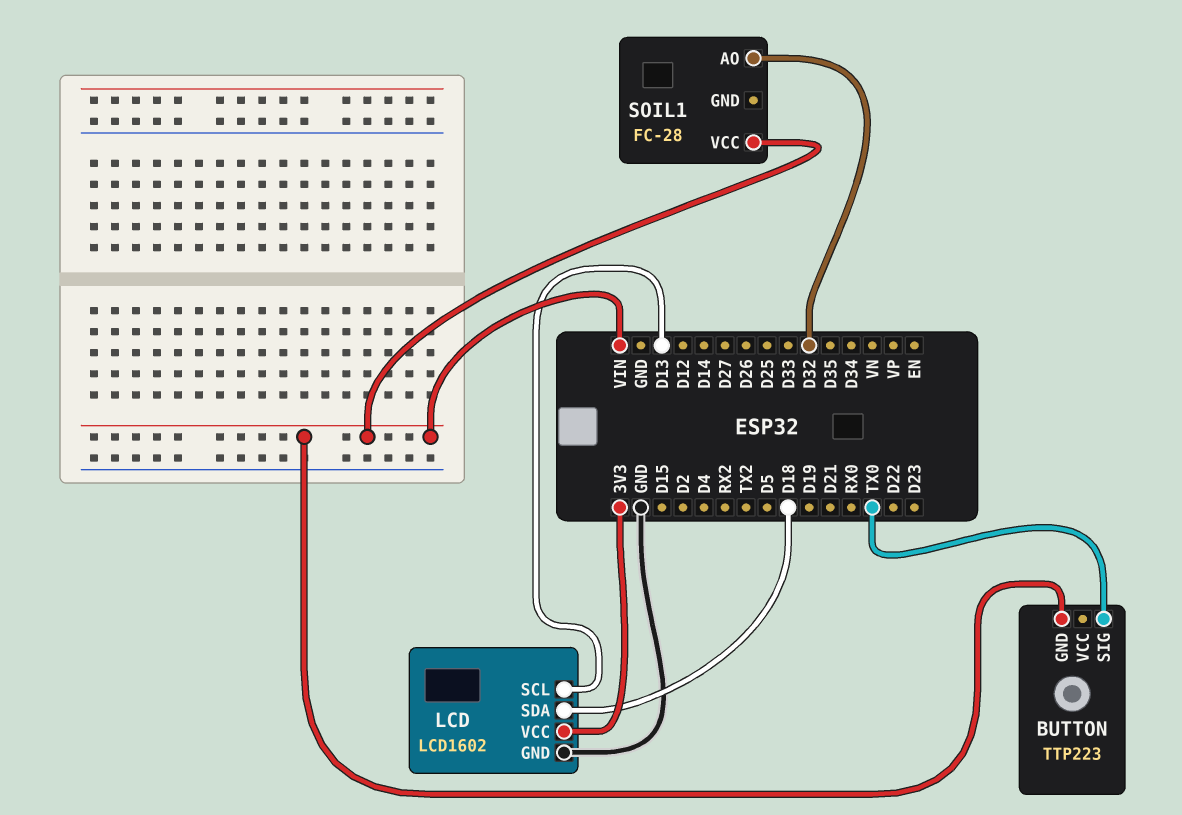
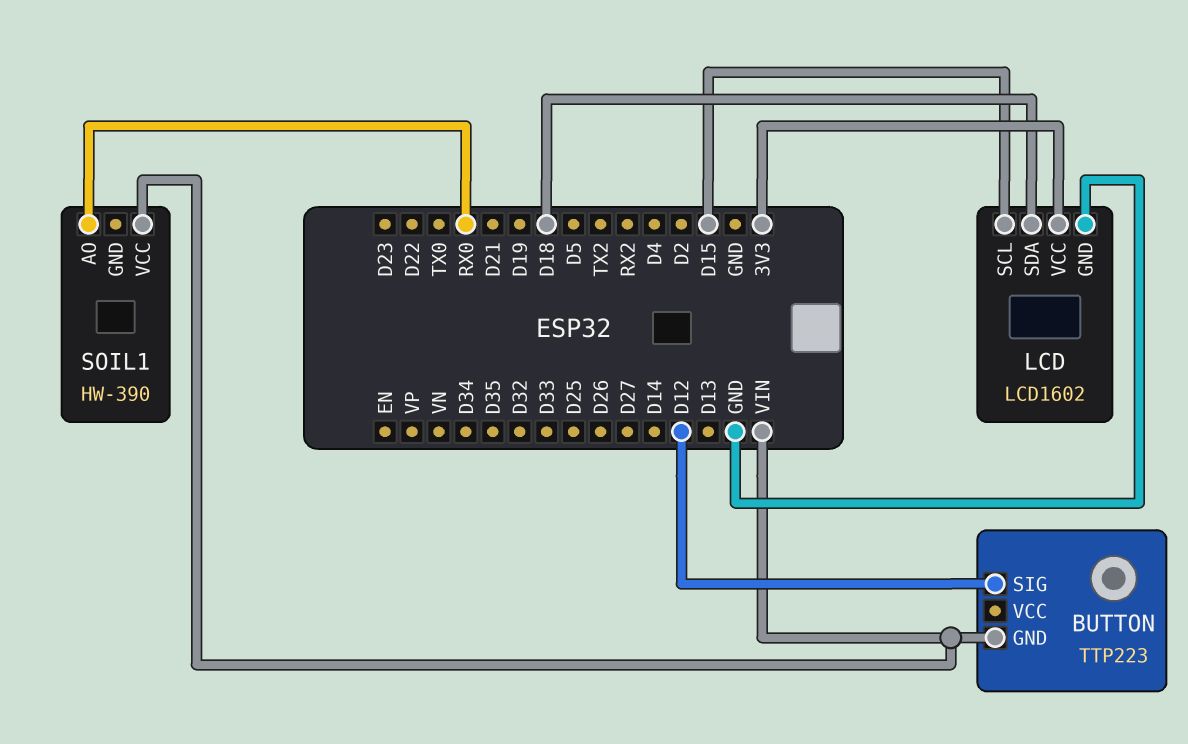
BUTTON pin SIG: TX0 -> D12
LCD pin SCL: D13 -> D15
SOIL1: FC-28 -> HW-390
SOIL1 pin AO: D32 -> RX0

